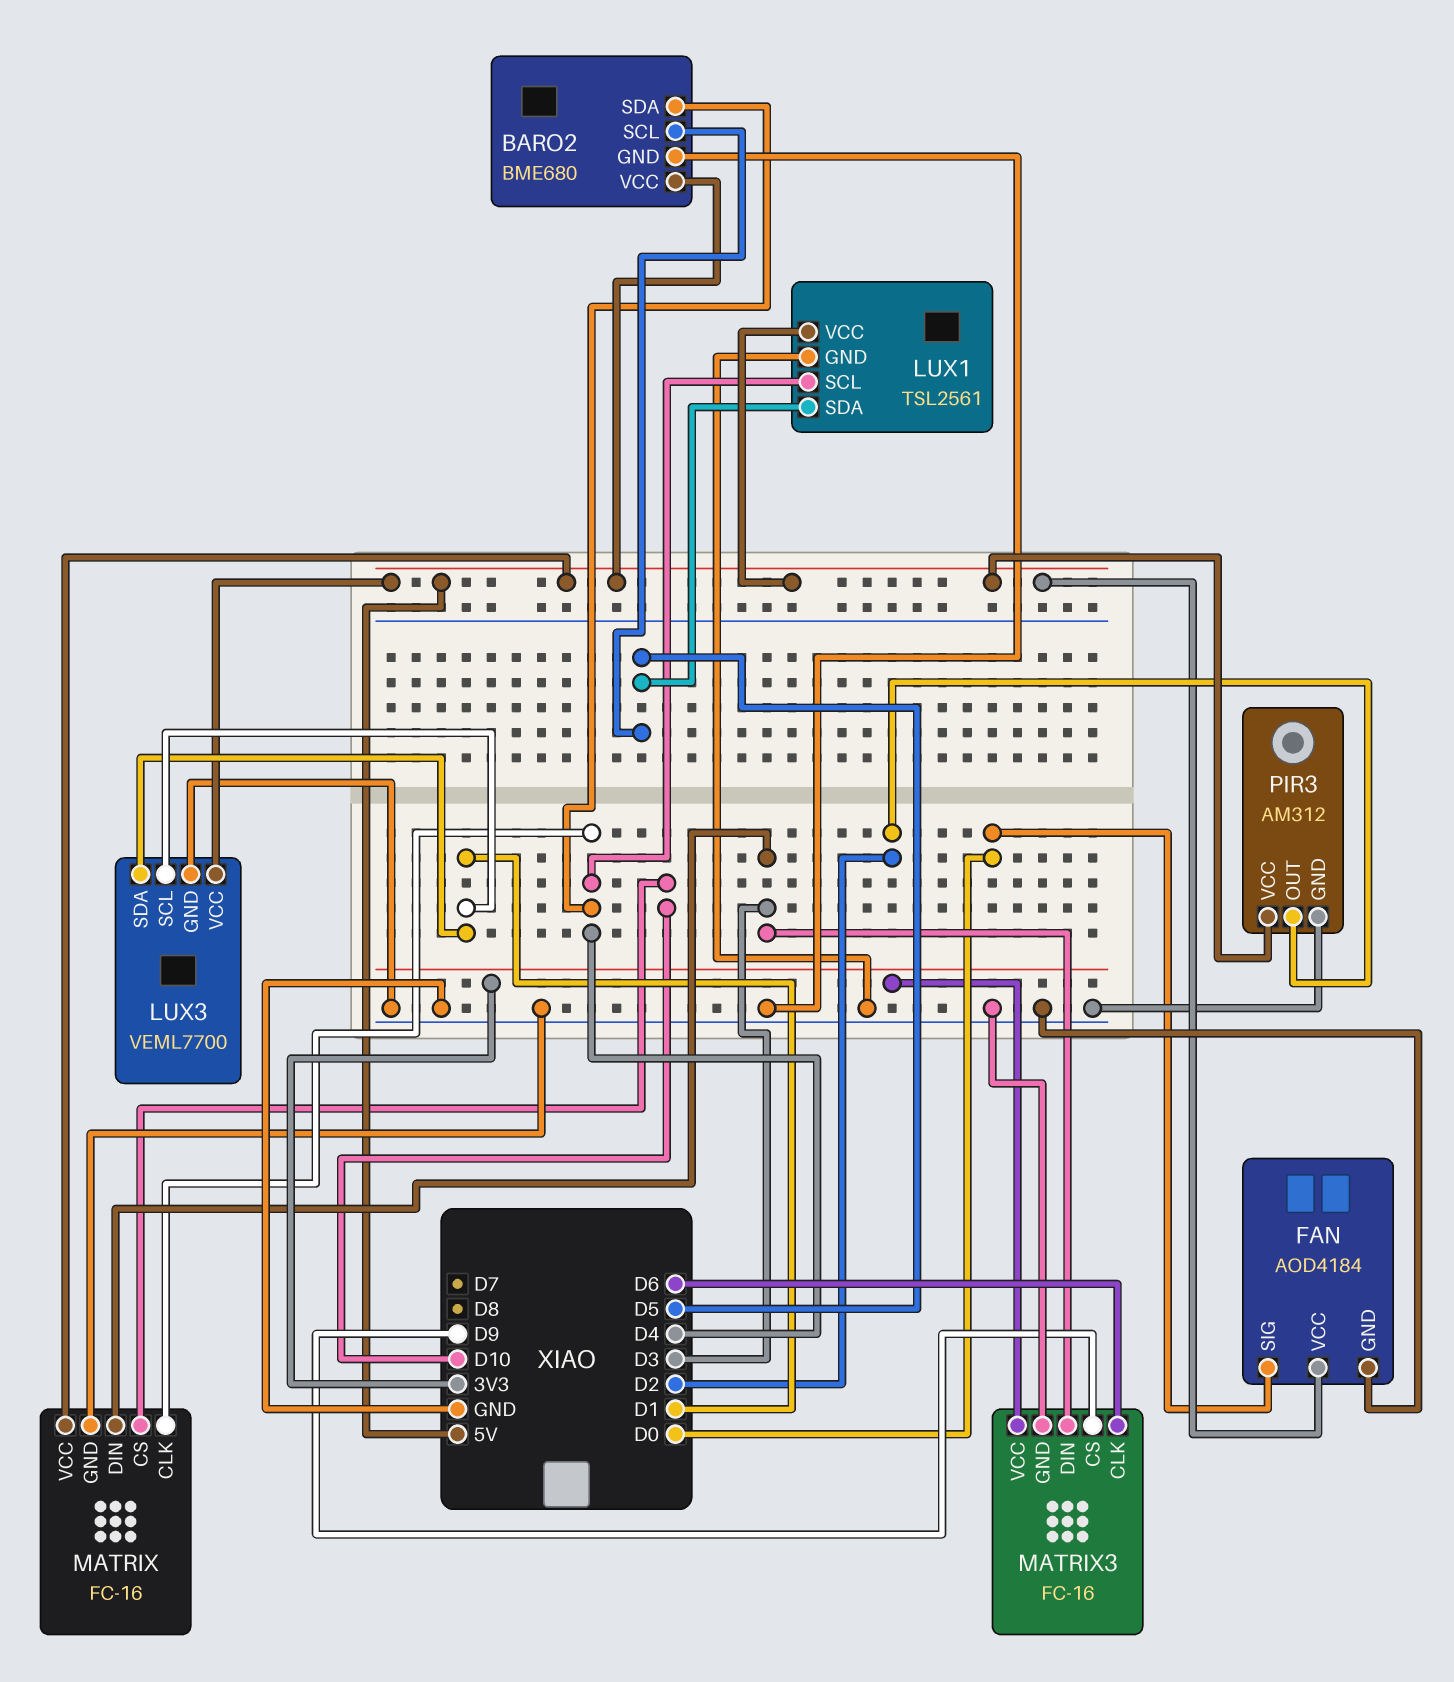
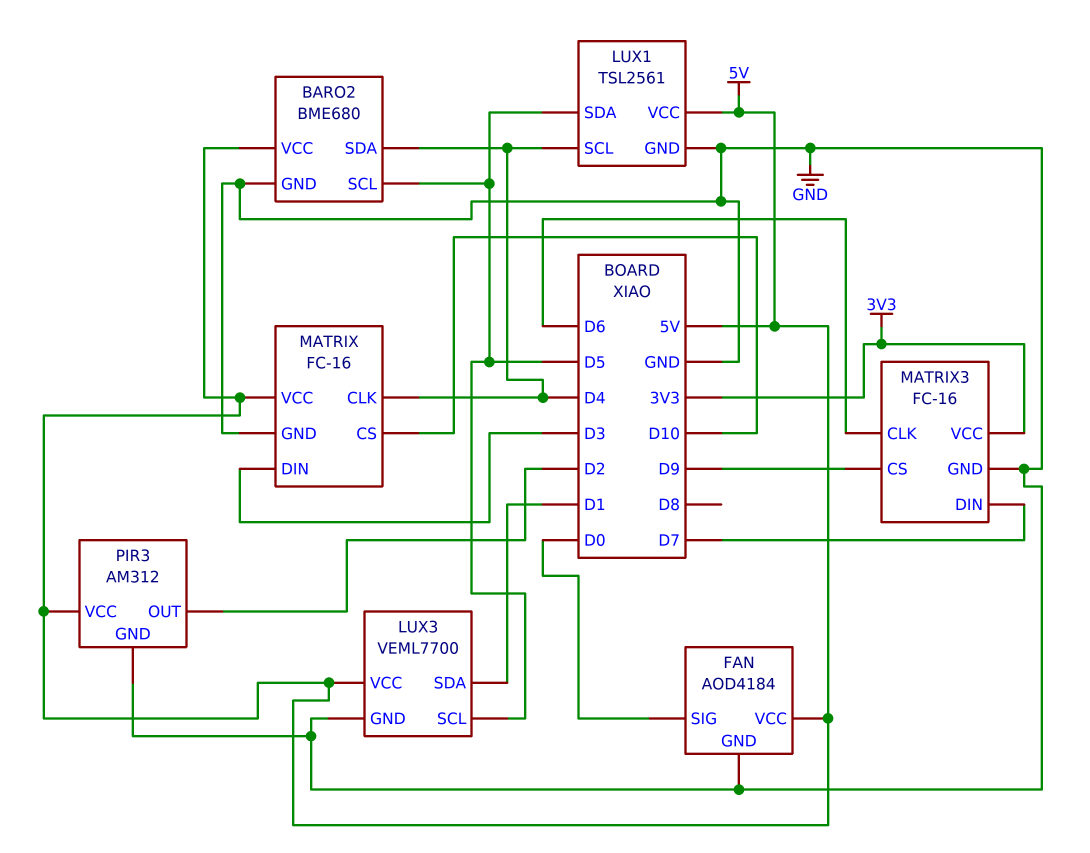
LUX3 pin SCL: D1 -> D5
MATRIX3 pin DIN: D3 -> D7

